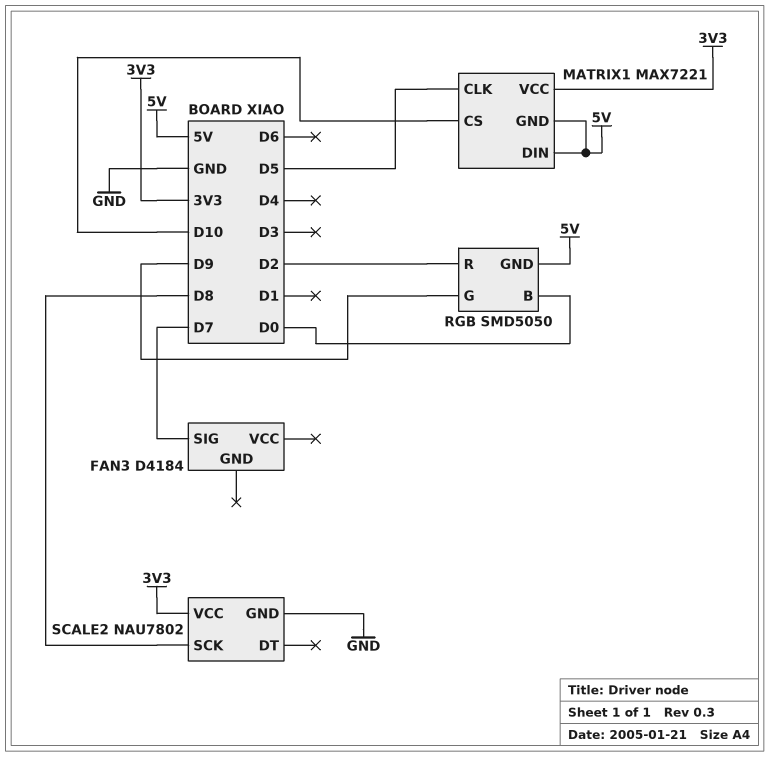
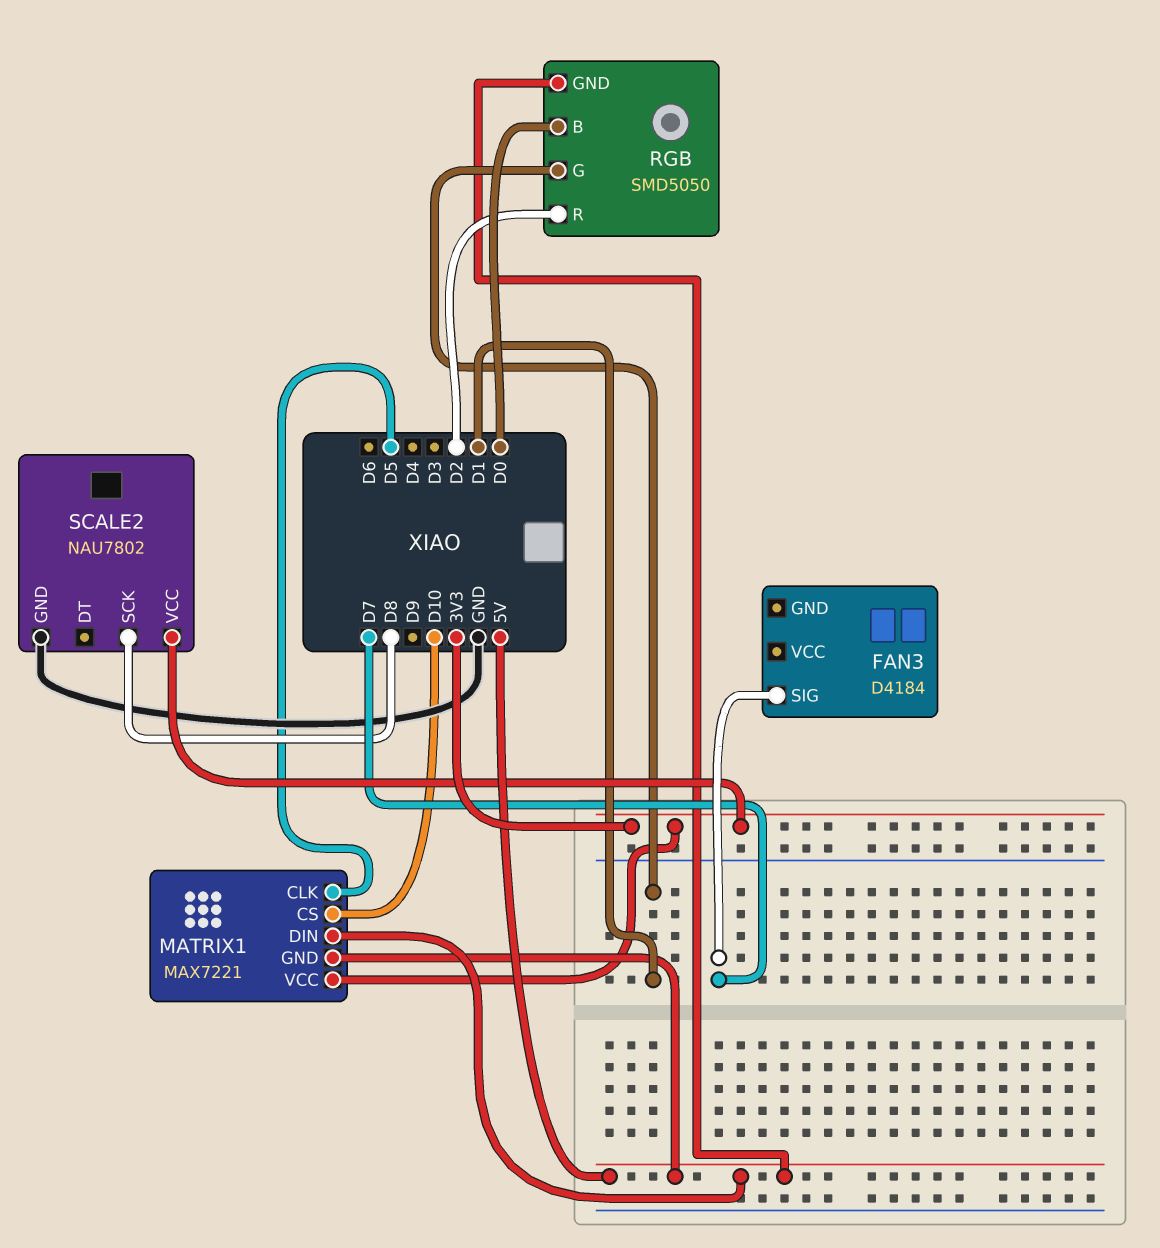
RGB pin G: D9 -> D1

